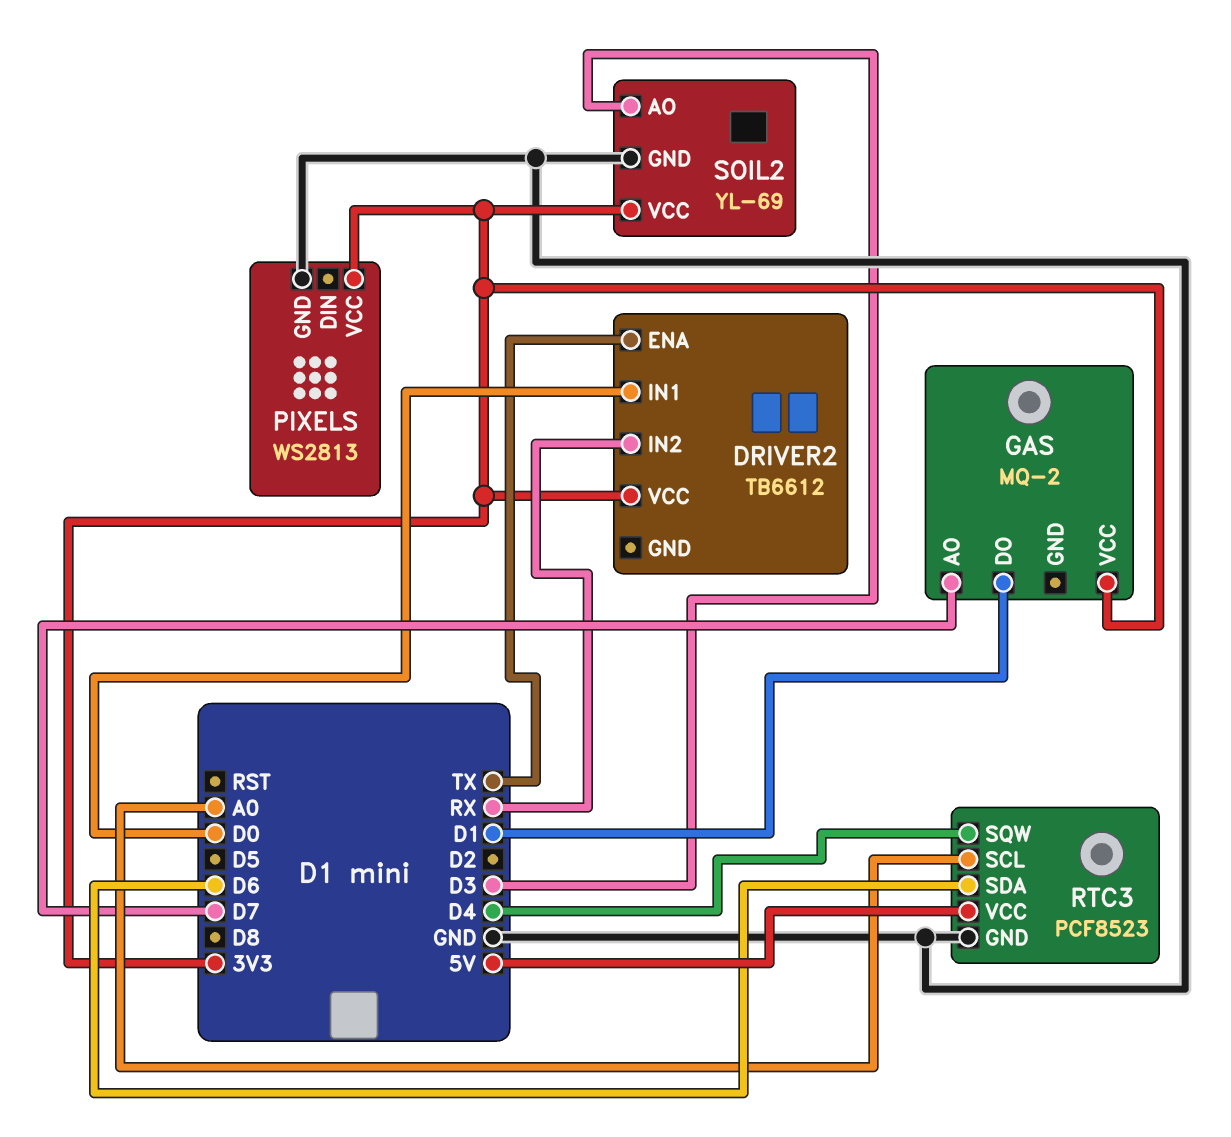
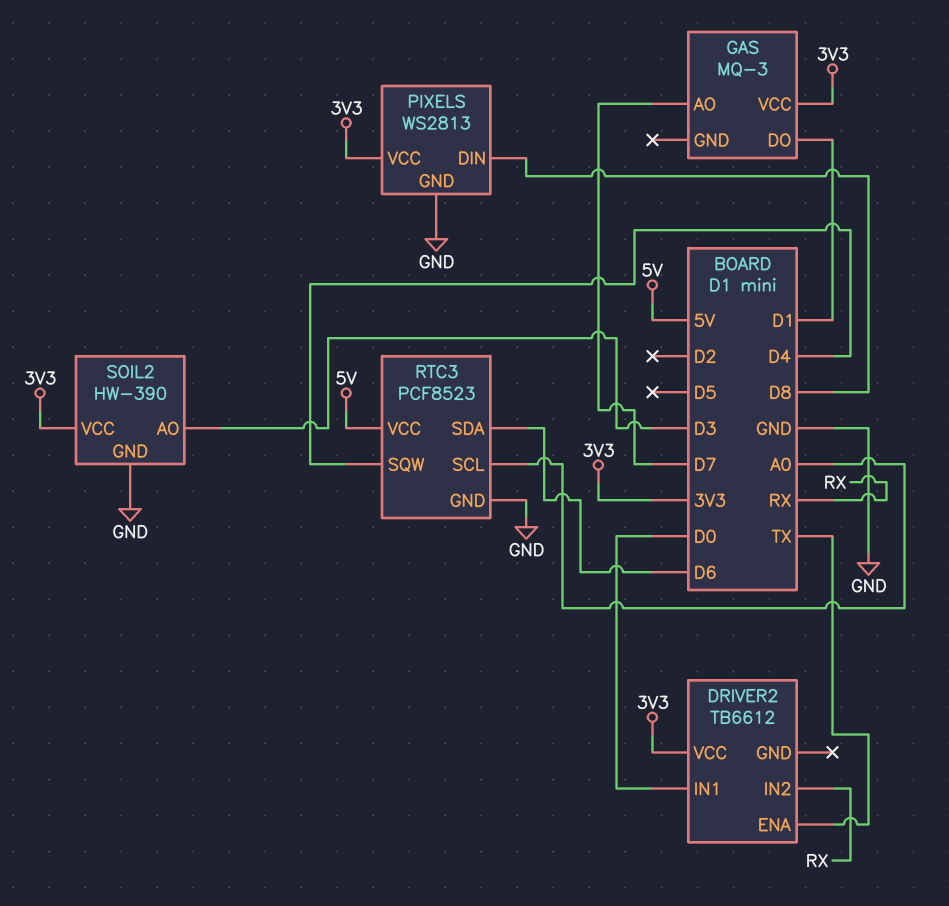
GAS: MQ-2 -> MQ-3
PIXELS pin DIN: none -> D8
SOIL2: YL-69 -> HW-390

